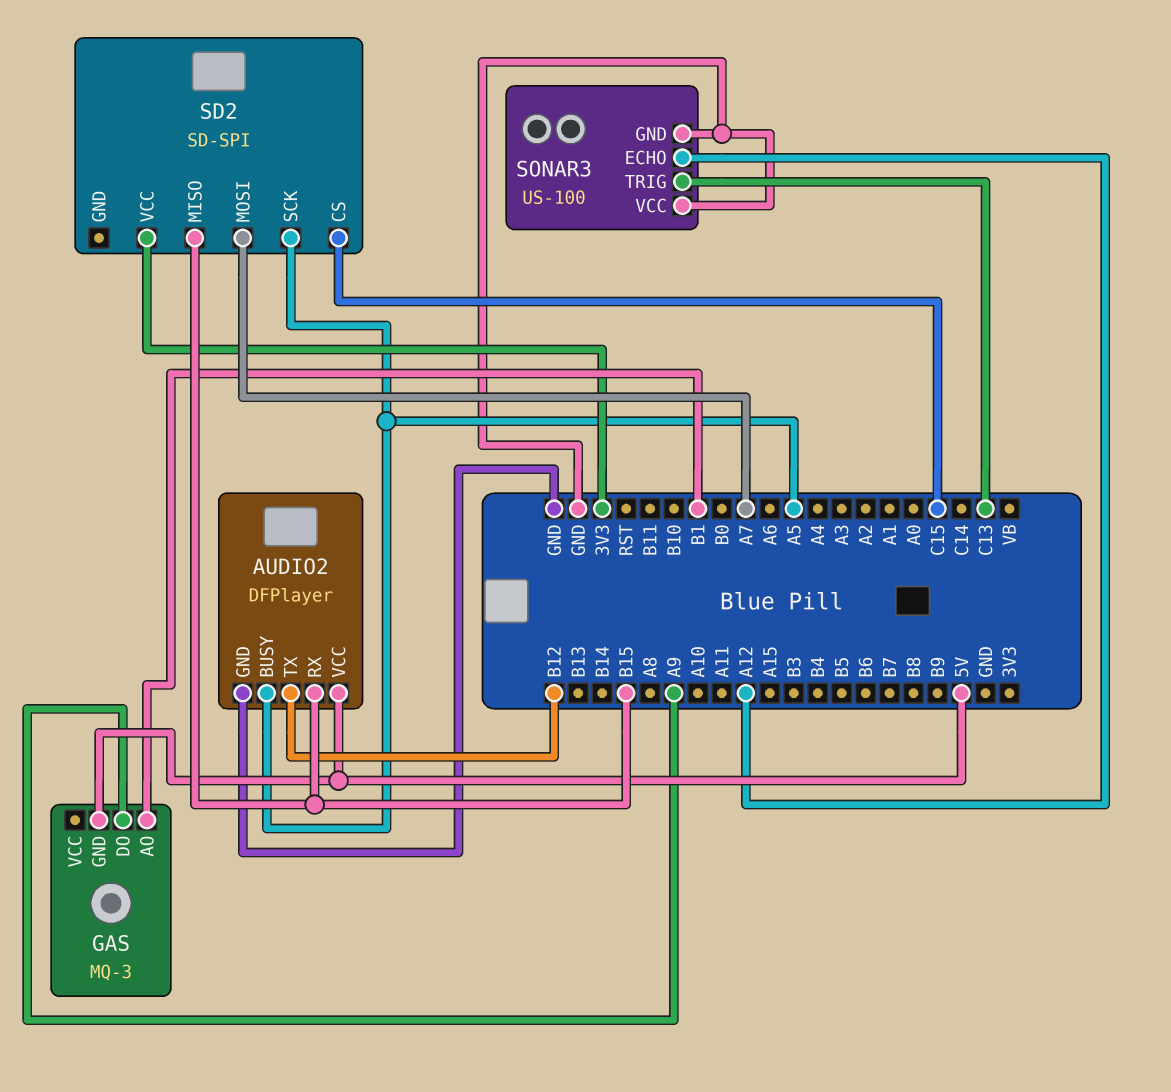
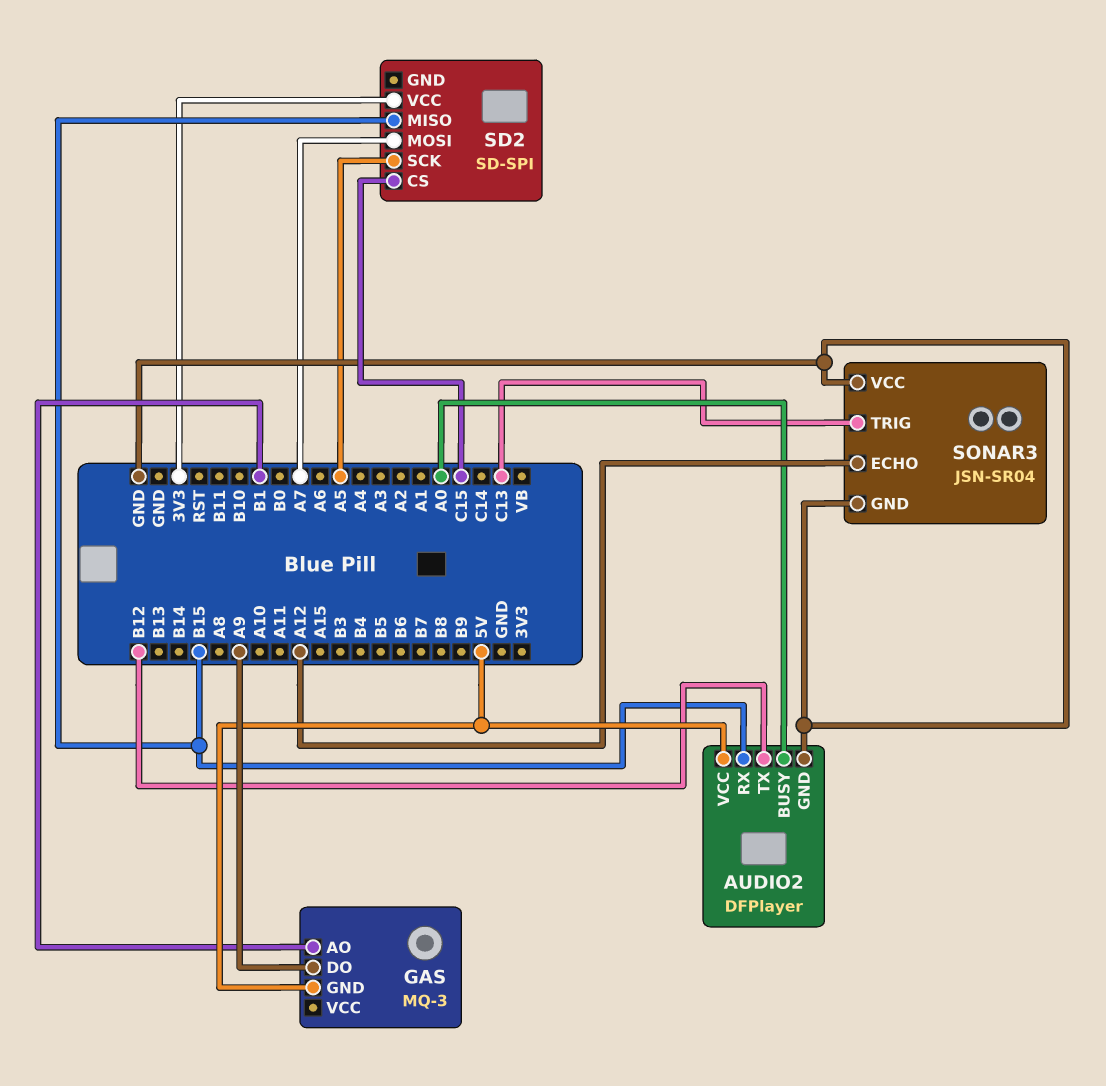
AUDIO2 pin BUSY: A5 -> A0
SONAR3: US-100 -> JSN-SR04

